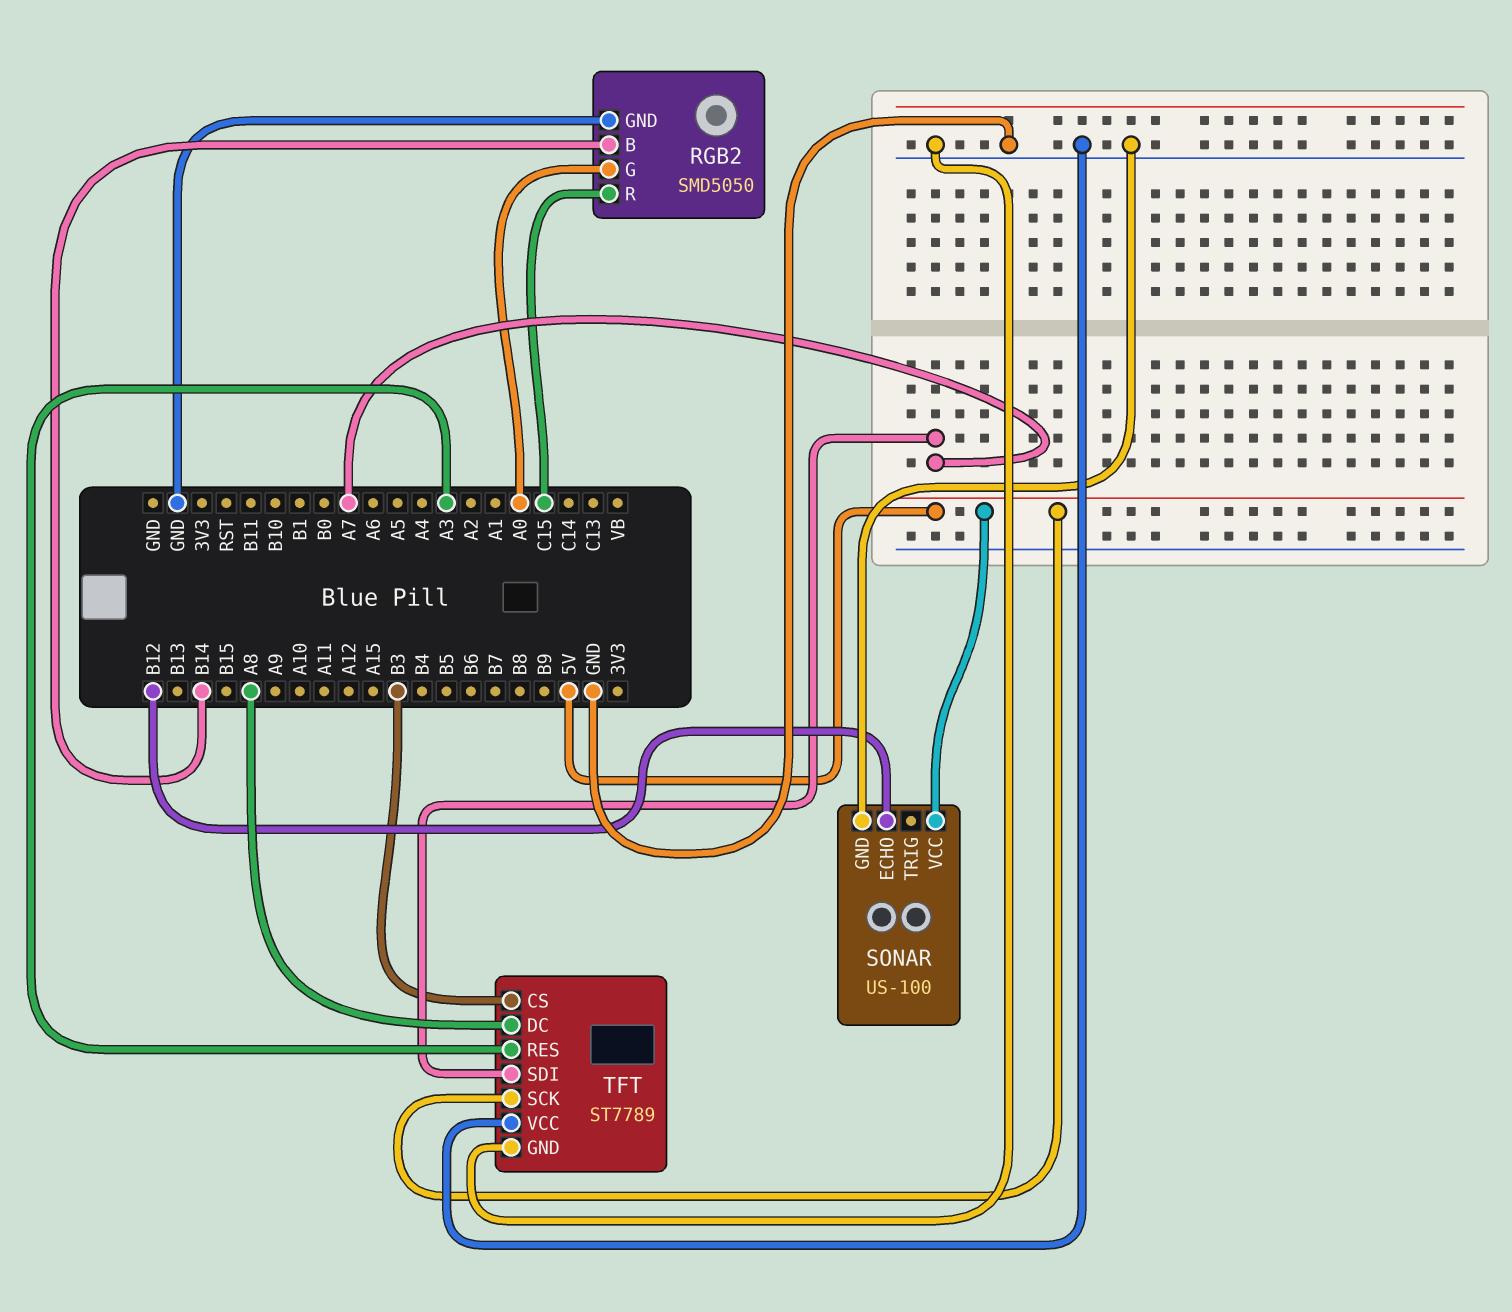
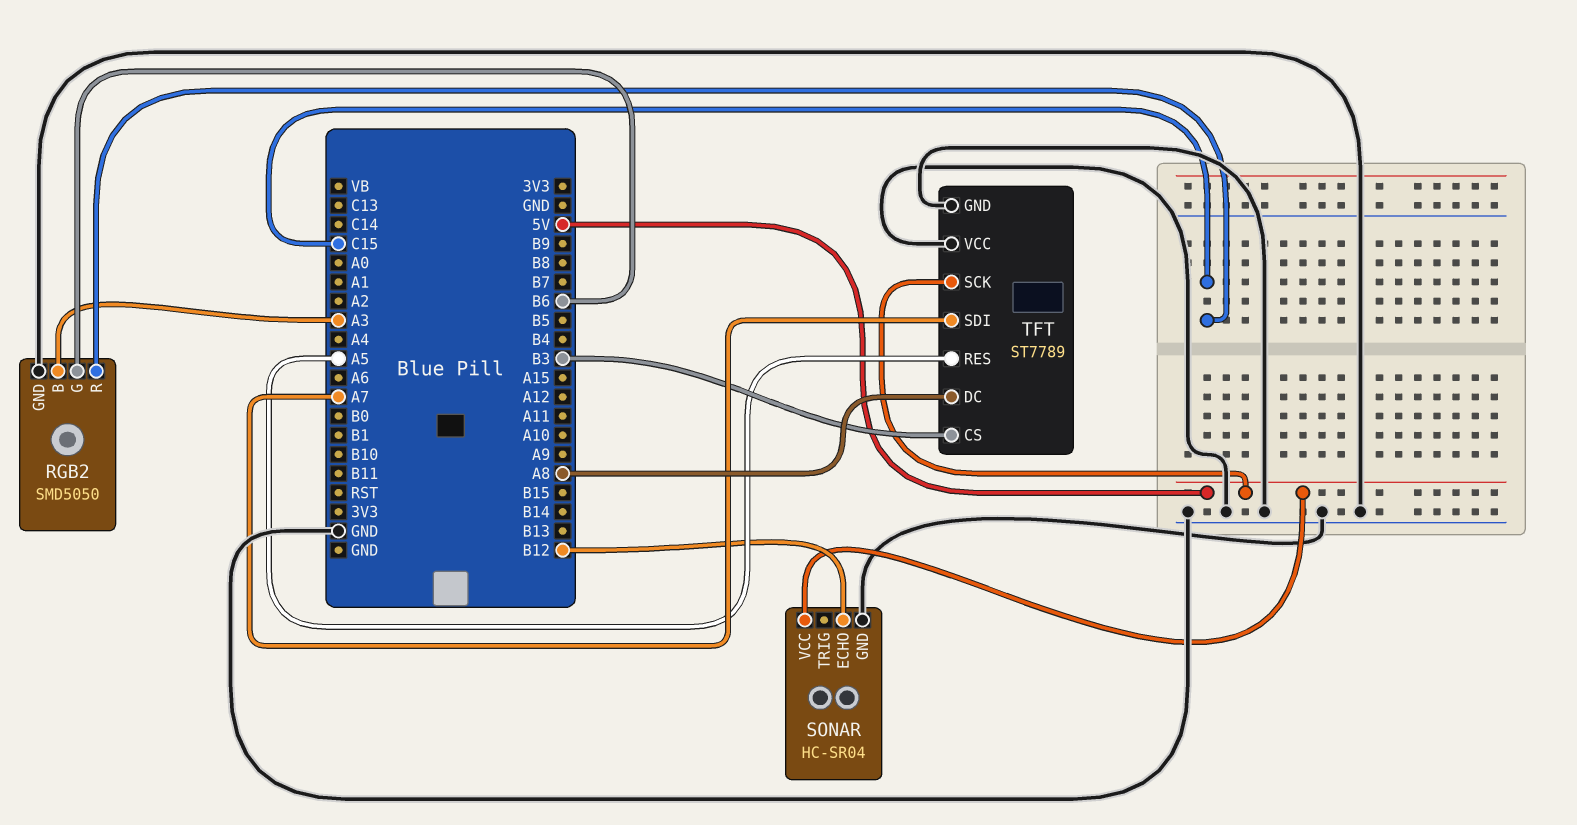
RGB2 pin B: B14 -> A3
RGB2 pin G: A0 -> B6
SONAR: US-100 -> HC-SR04
TFT pin RES: A3 -> A5

